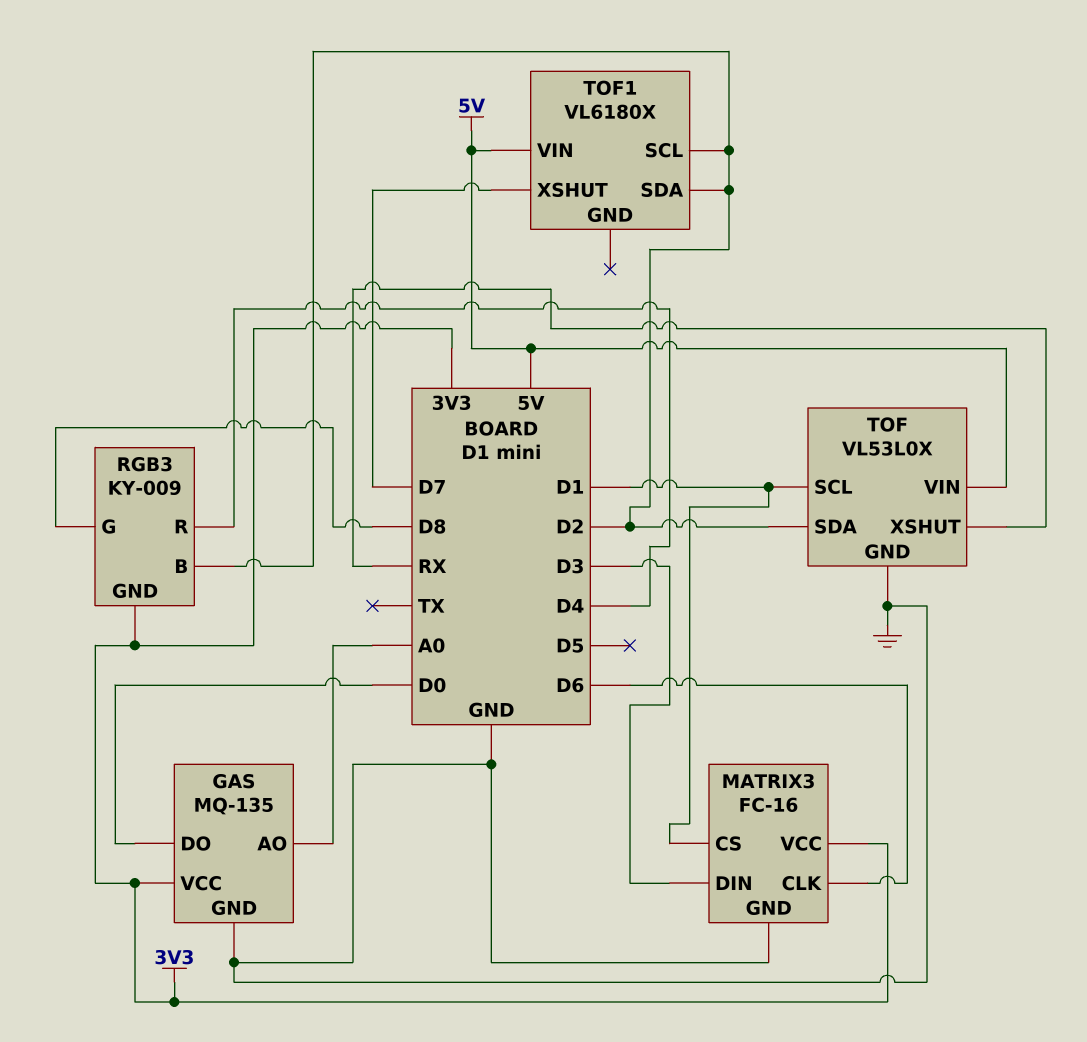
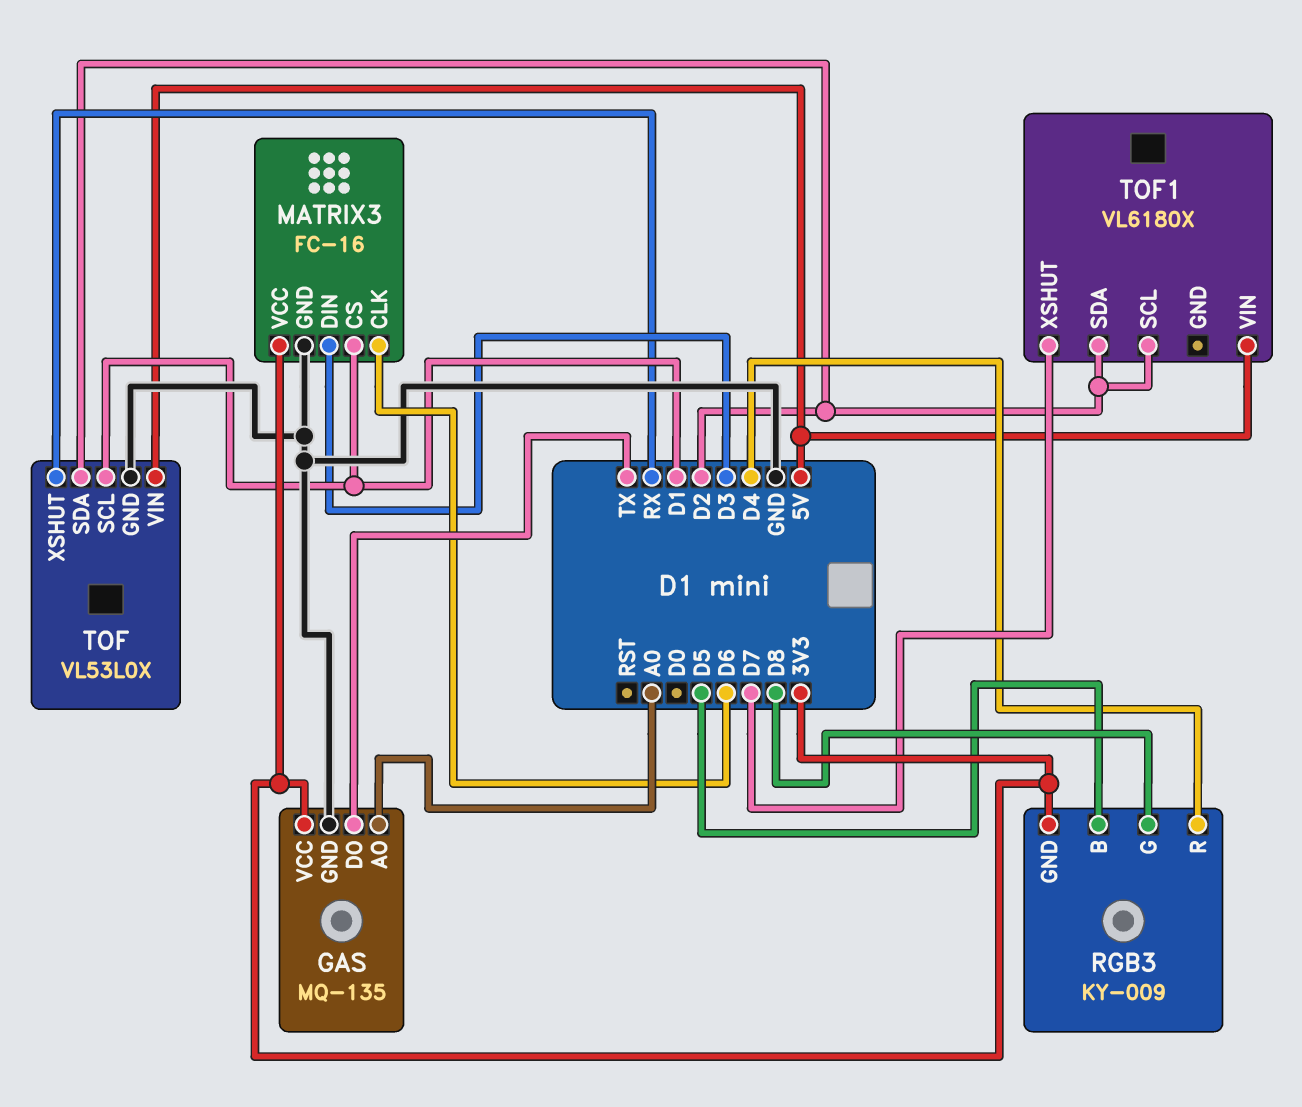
GAS pin DO: D0 -> TX
RGB3 pin B: D2 -> D5

